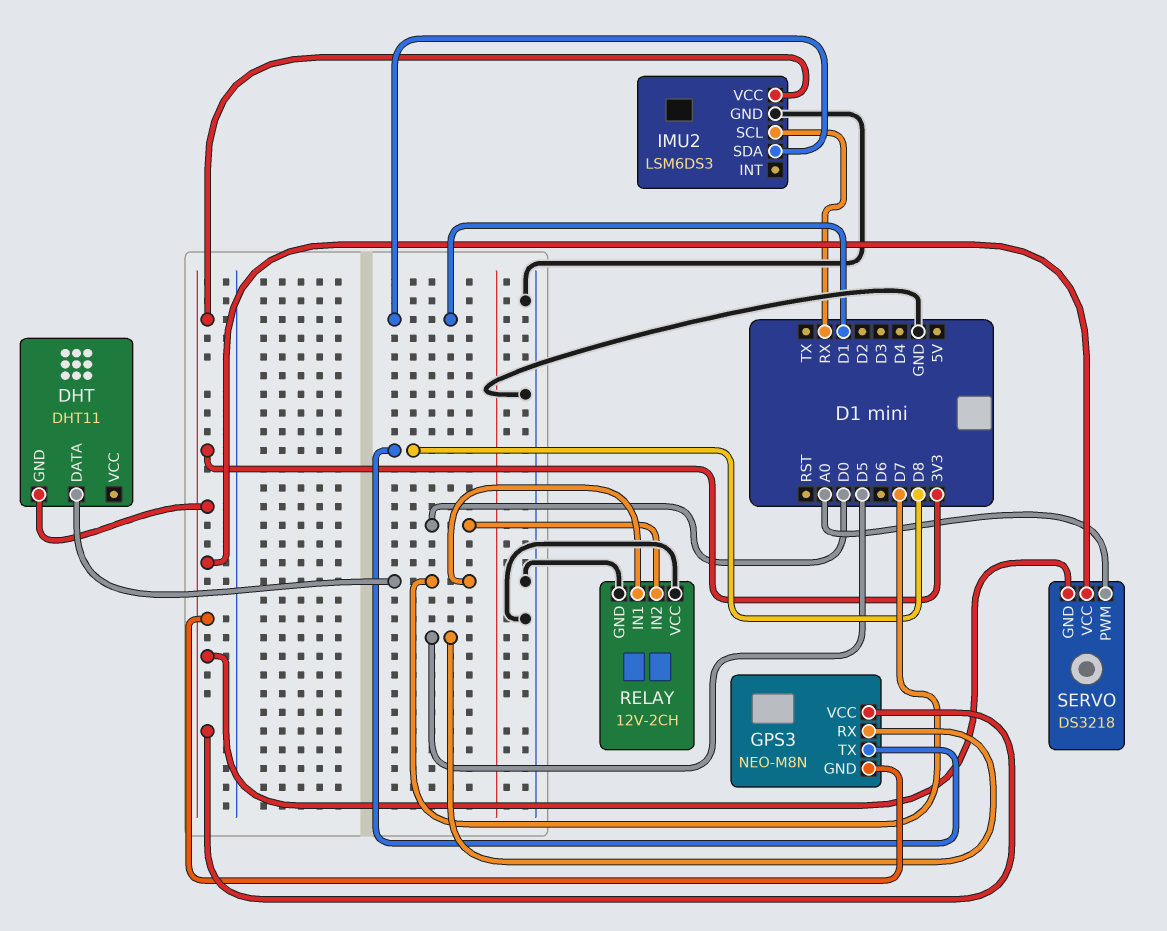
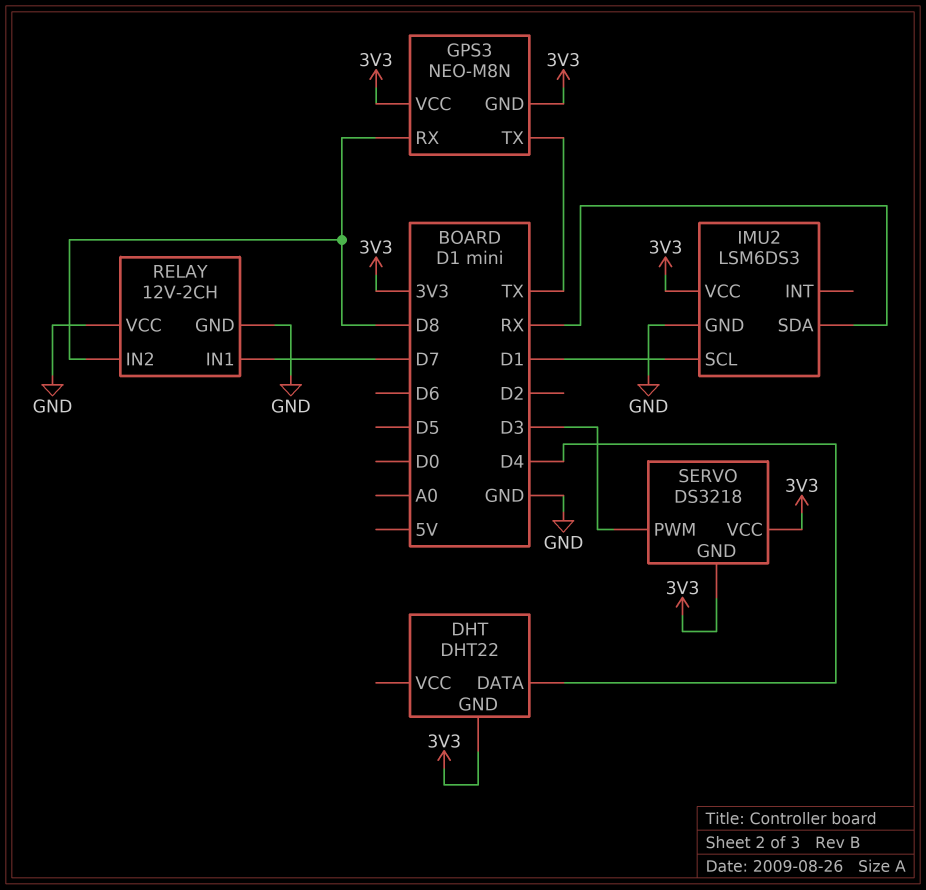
DHT: DHT11 -> DHT22
DHT pin DATA: D7 -> D4
GPS3 pin RX: D5 -> D8
GPS3 pin TX: D8 -> TX
IMU2 pin SCL: RX -> D1
IMU2 pin SDA: D1 -> RX
RELAY pin IN2: D0 -> D8
SERVO pin PWM: A0 -> D3

